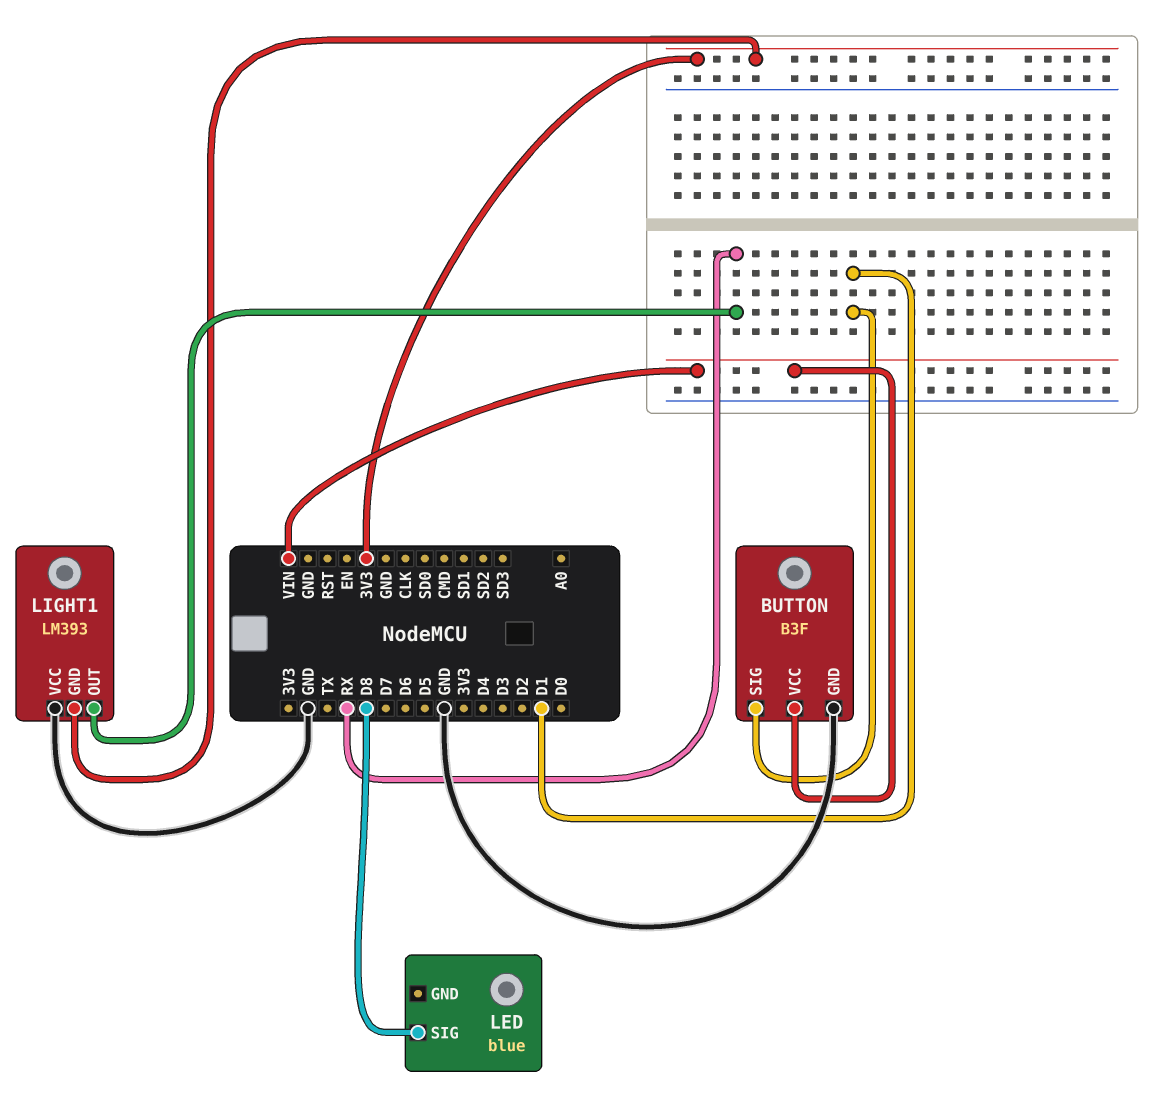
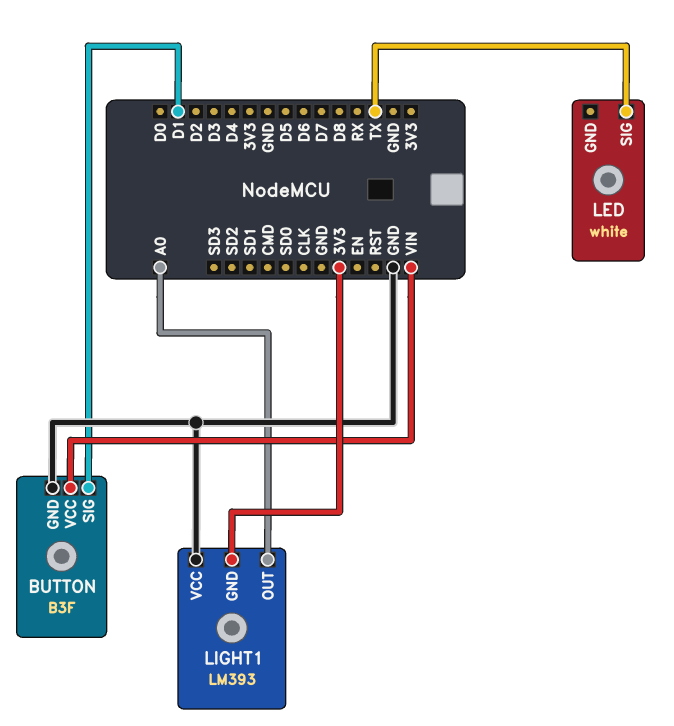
LED: blue -> white
LED pin SIG: D8 -> TX
LIGHT1 pin OUT: RX -> A0

